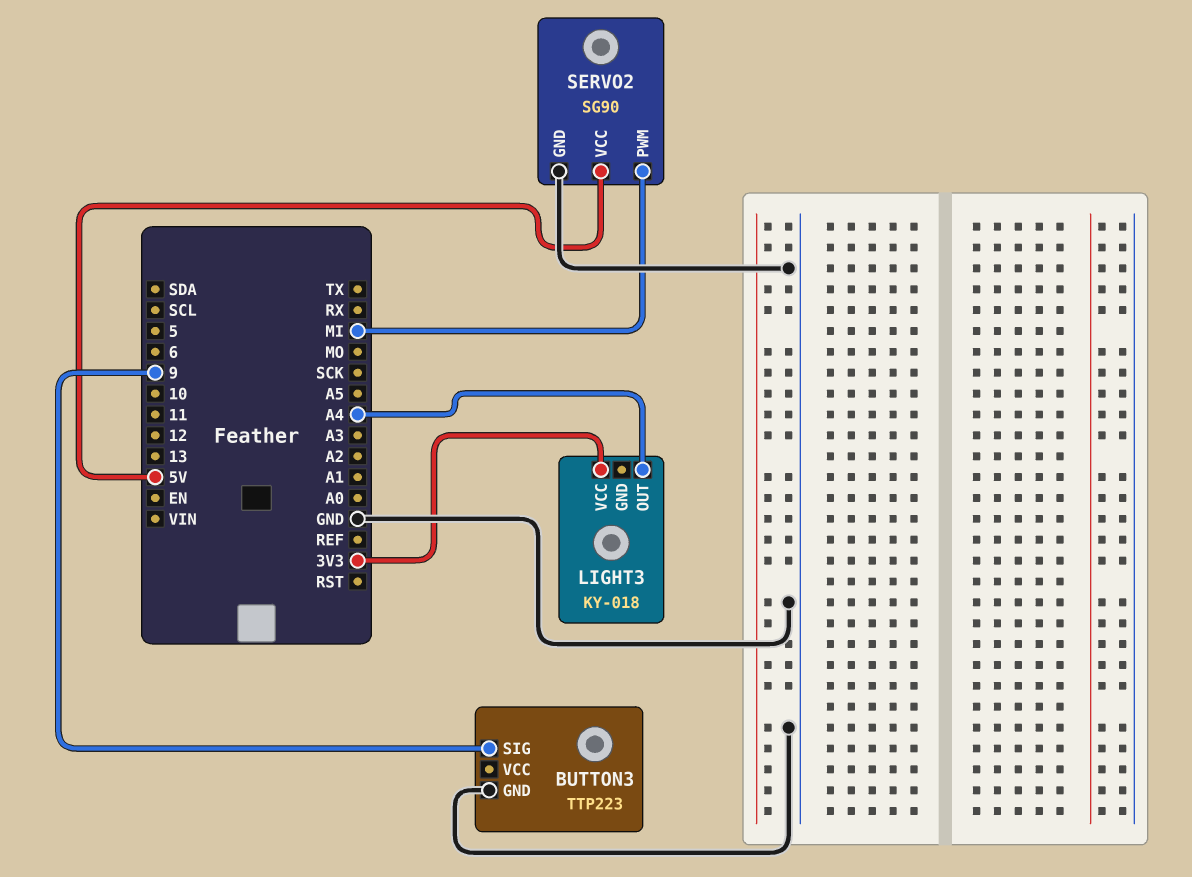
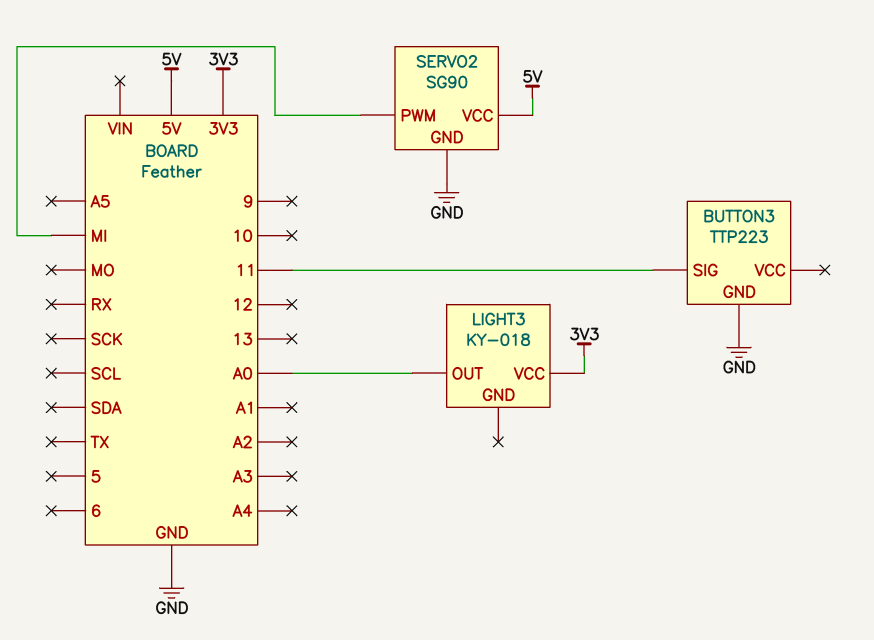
BUTTON3 pin SIG: 9 -> 11
LIGHT3 pin OUT: A4 -> A0

